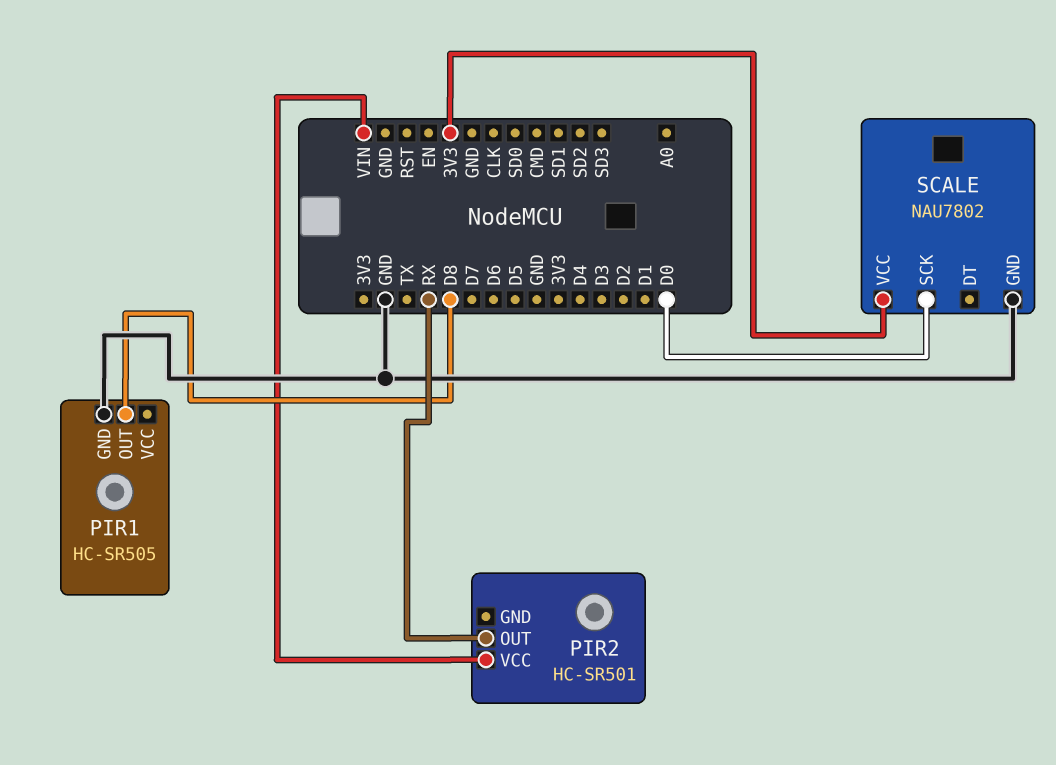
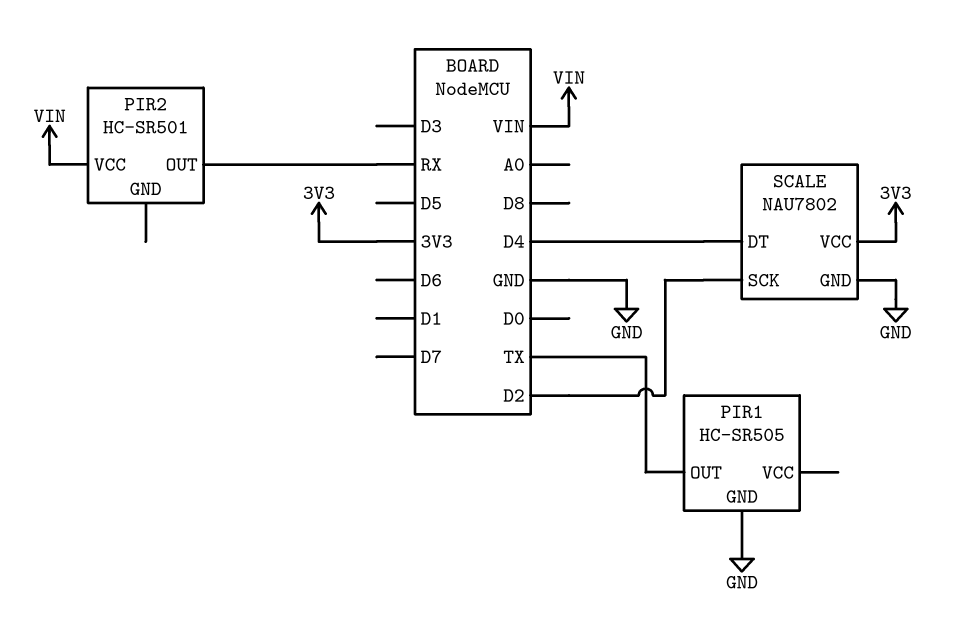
PIR1 pin OUT: D8 -> TX
SCALE pin DT: none -> D4
SCALE pin SCK: D0 -> D2

